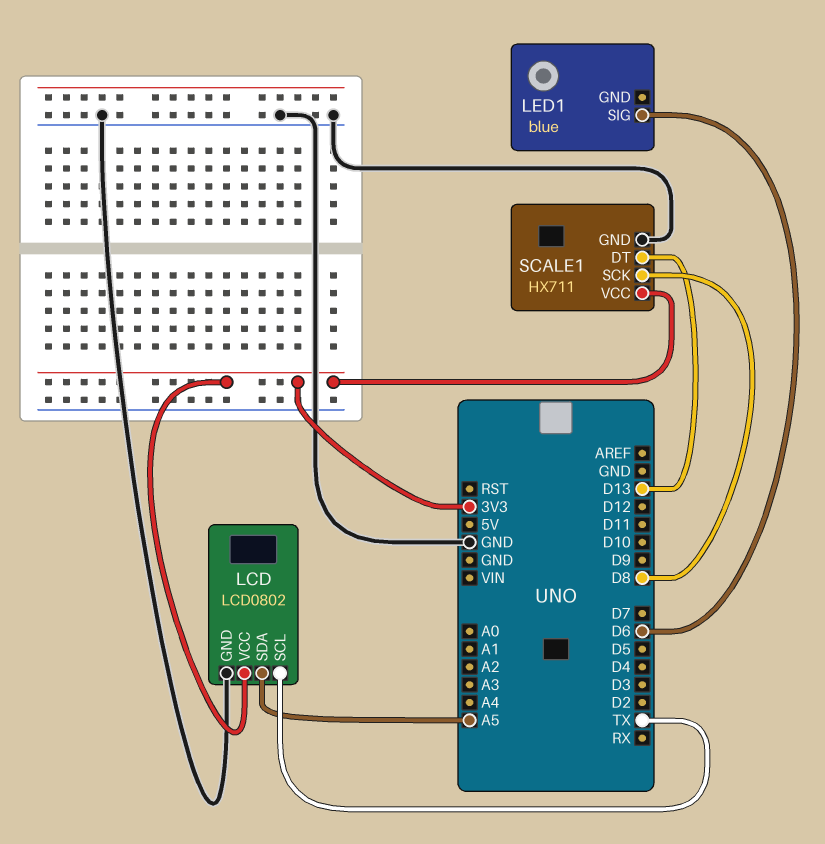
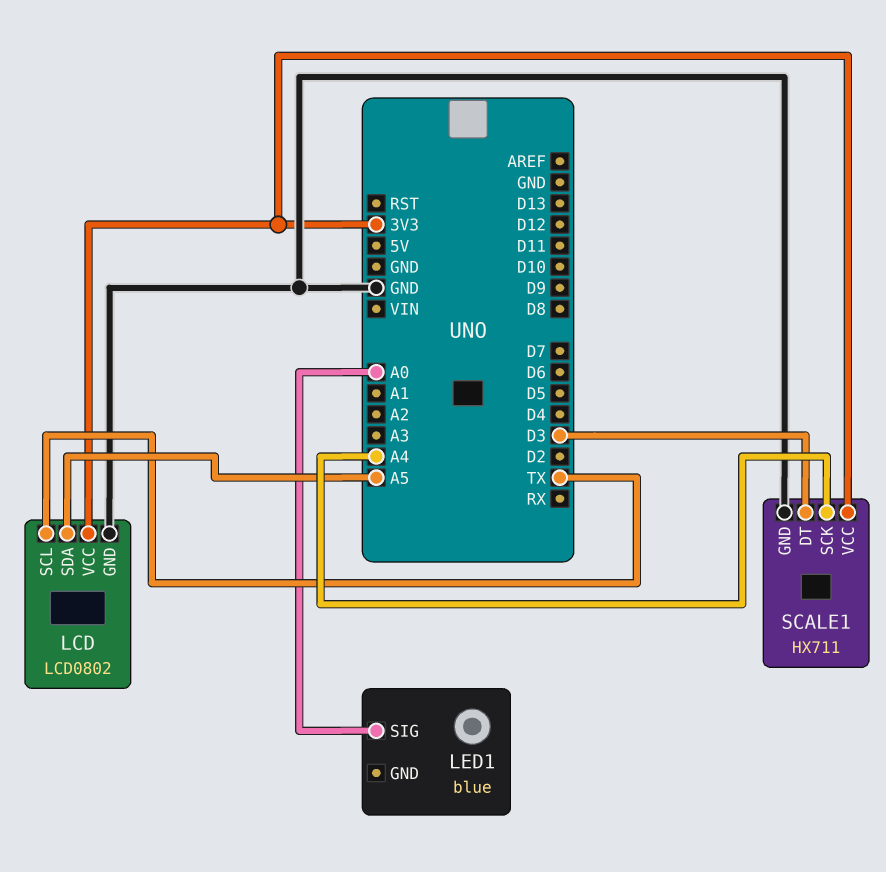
LED1 pin SIG: D6 -> A0
SCALE1 pin DT: D13 -> D3
SCALE1 pin SCK: D8 -> A4

